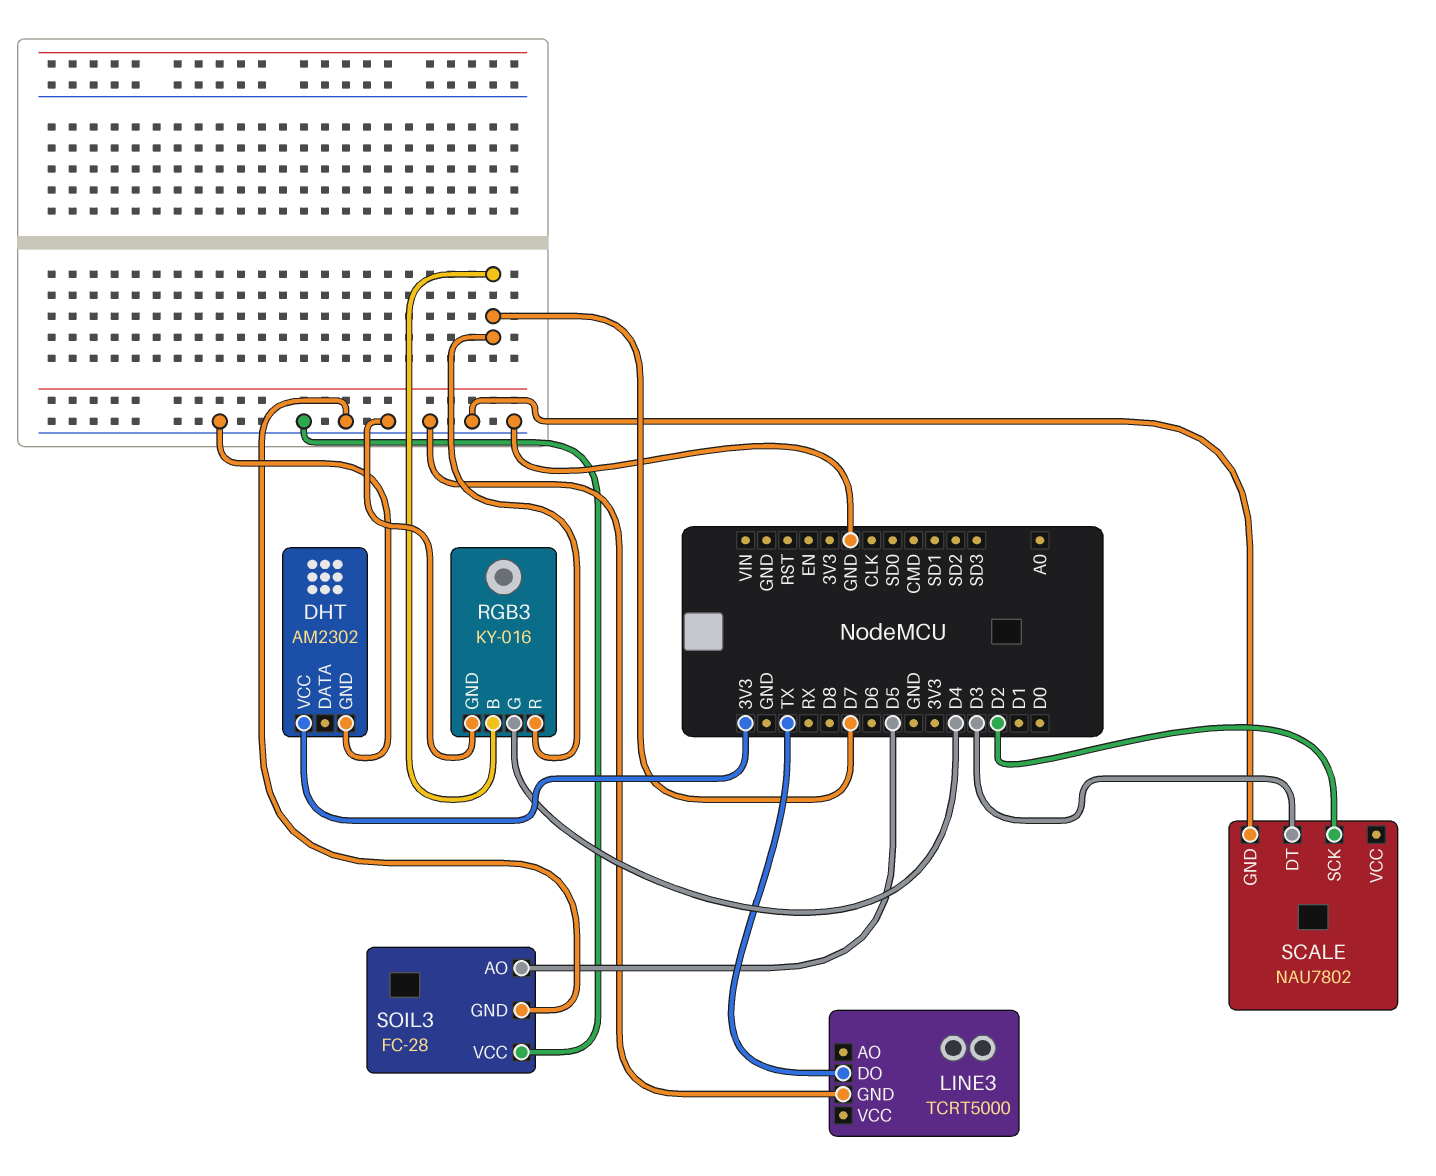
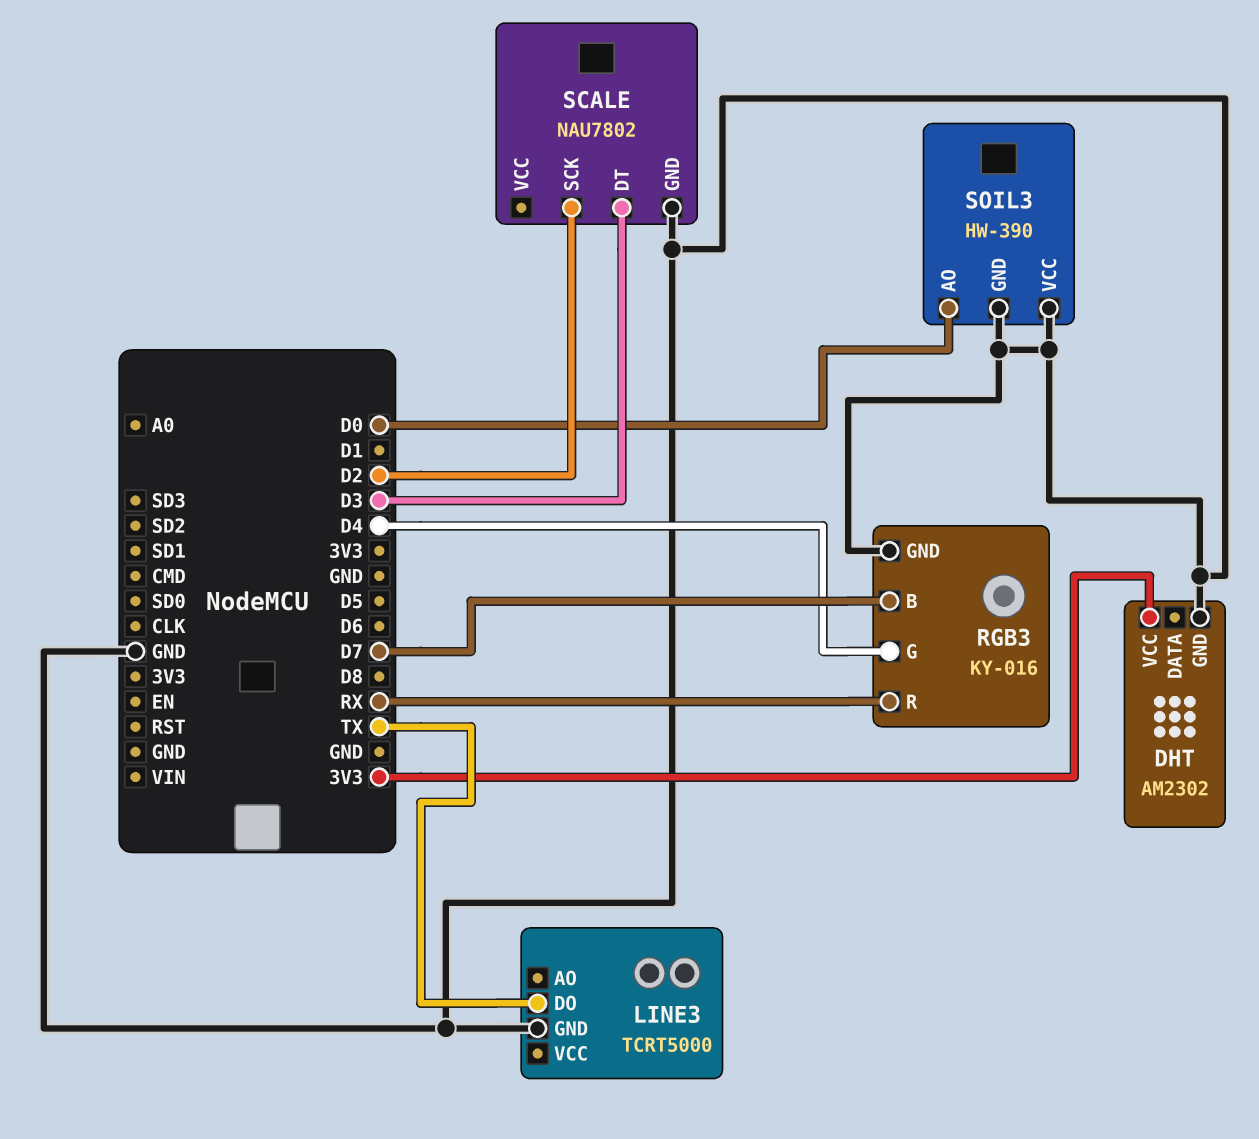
RGB3 pin R: D7 -> RX
SOIL3: FC-28 -> HW-390
SOIL3 pin AO: D5 -> D0

